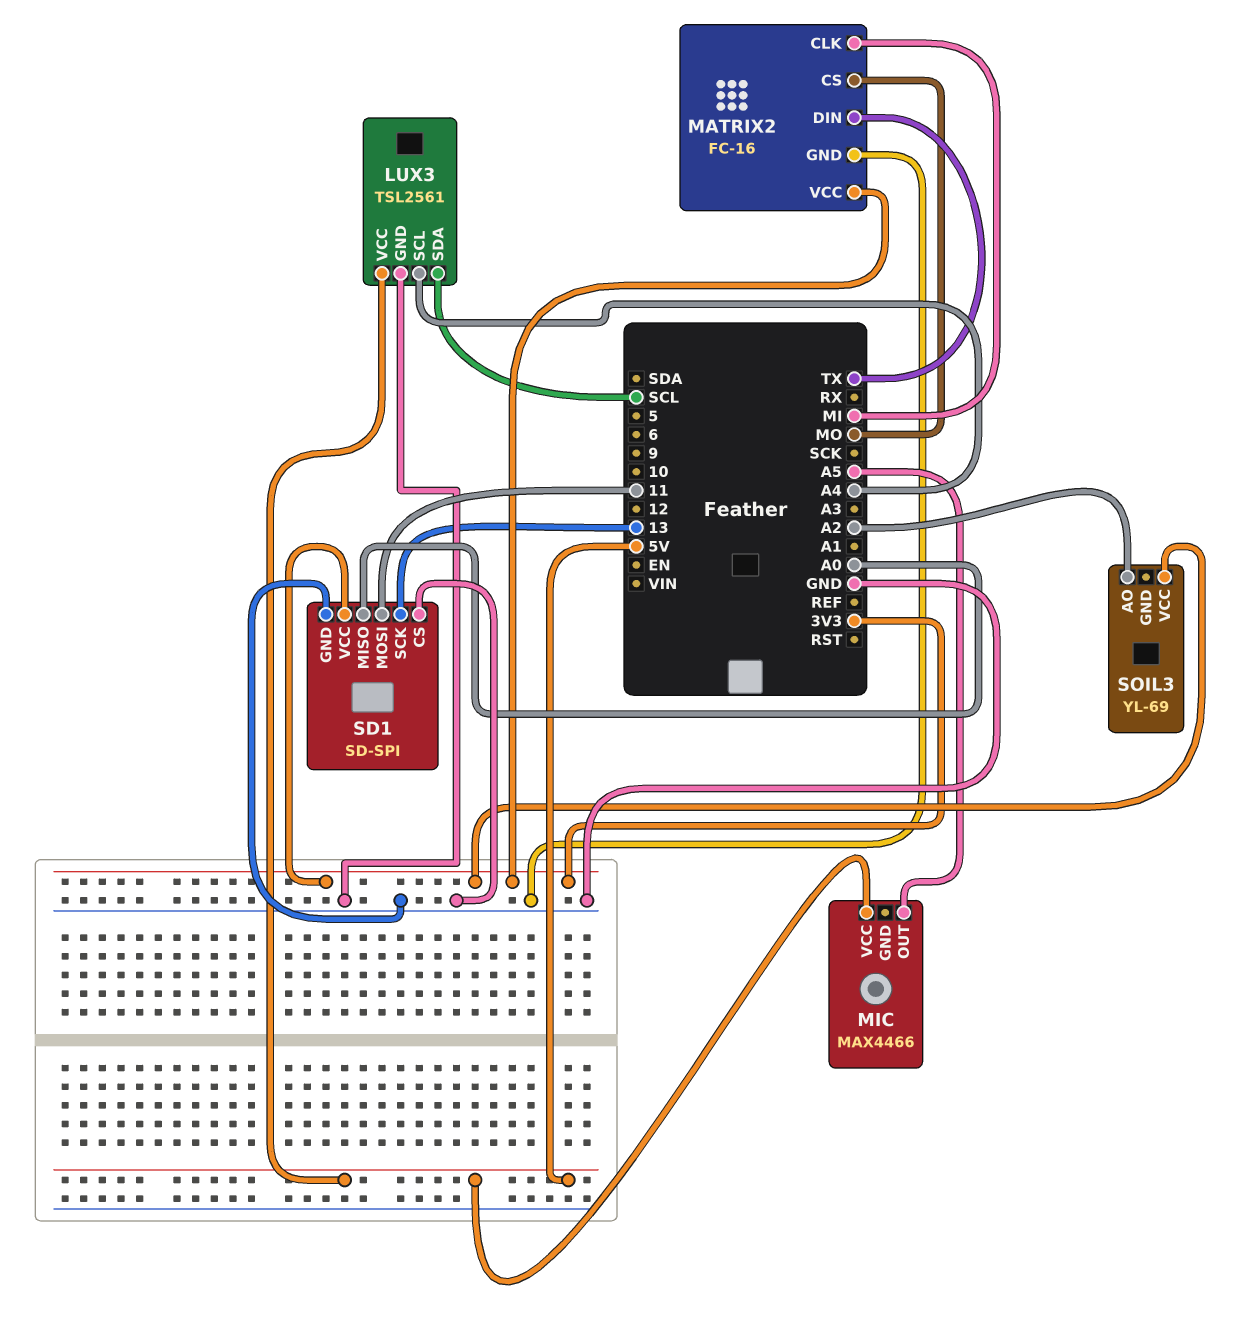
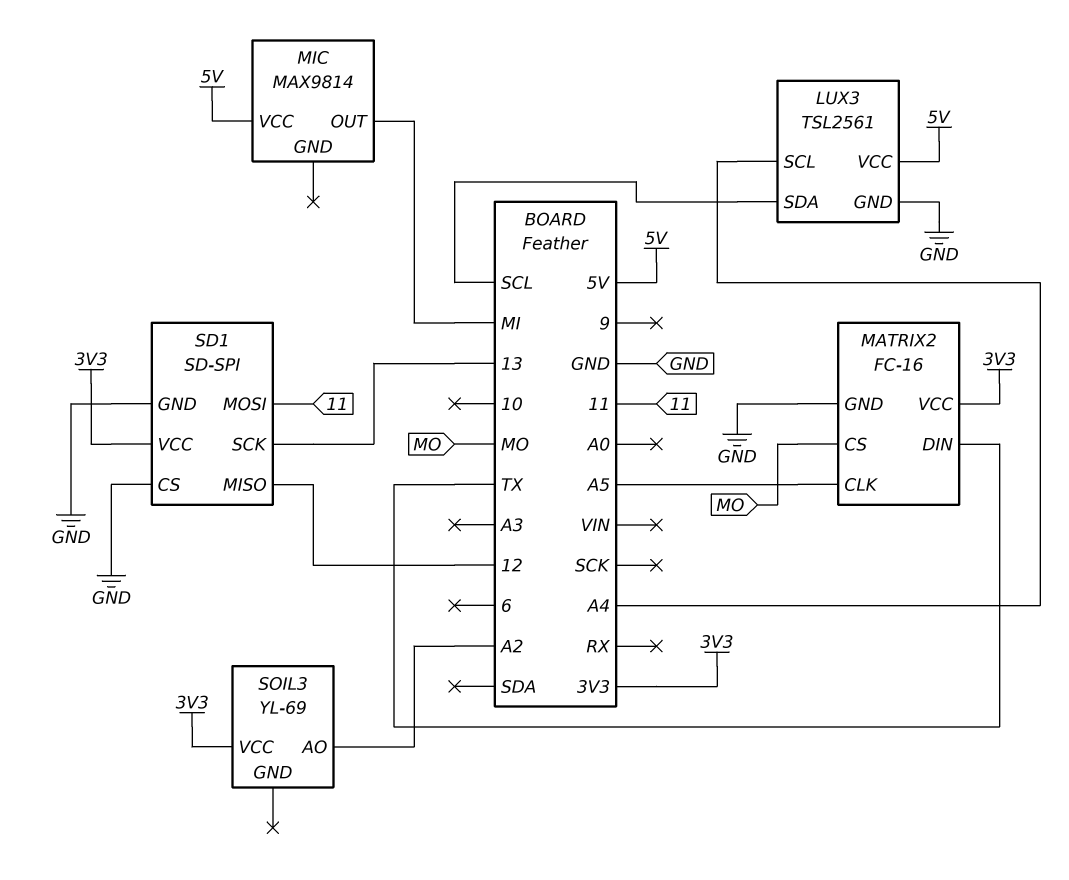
MATRIX2 pin CLK: MI -> A5
MIC: MAX4466 -> MAX9814
MIC pin OUT: A5 -> MI
SD1 pin MISO: A0 -> 12

